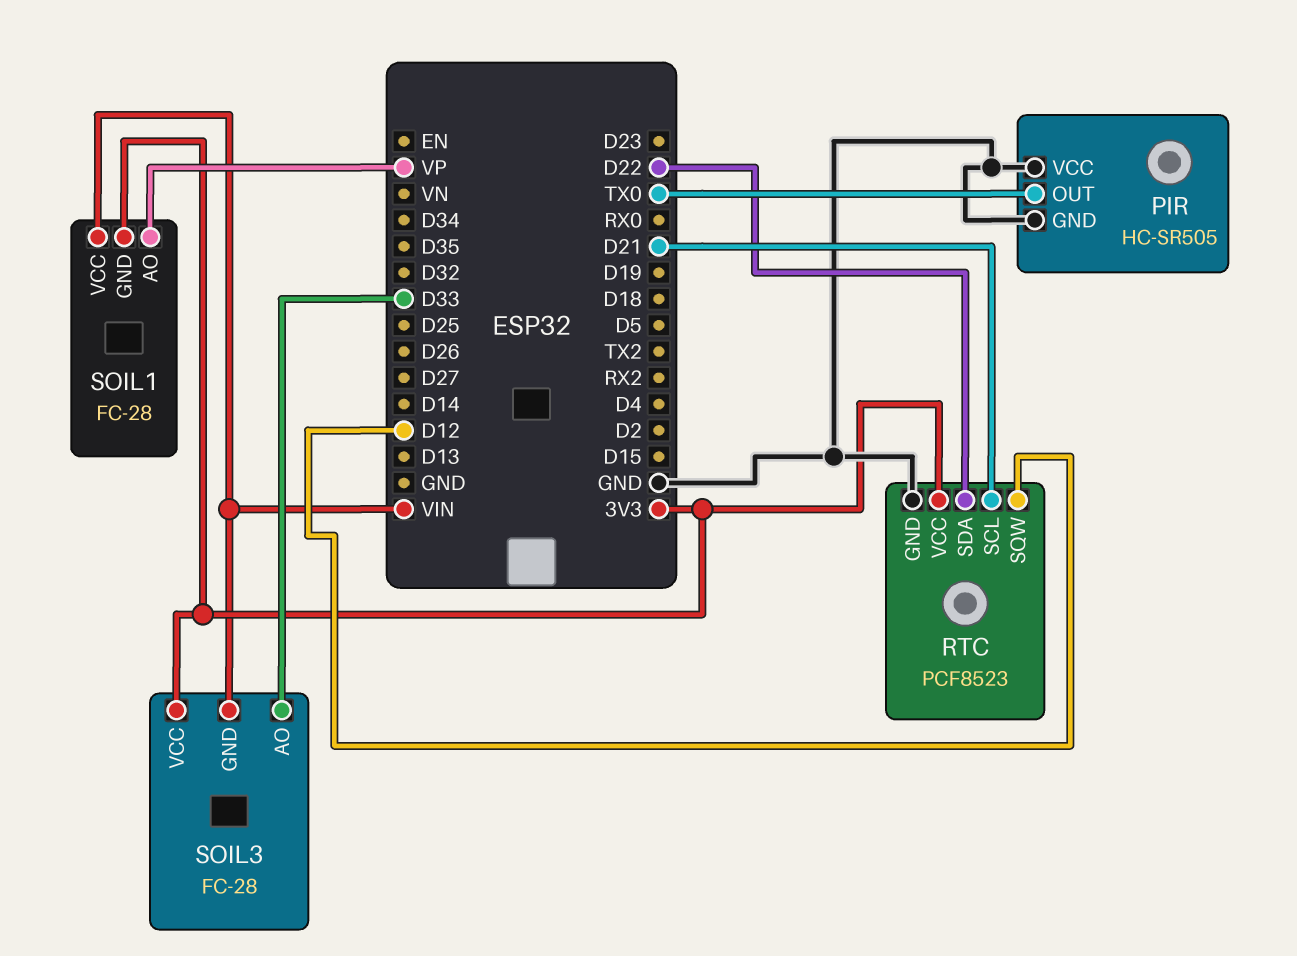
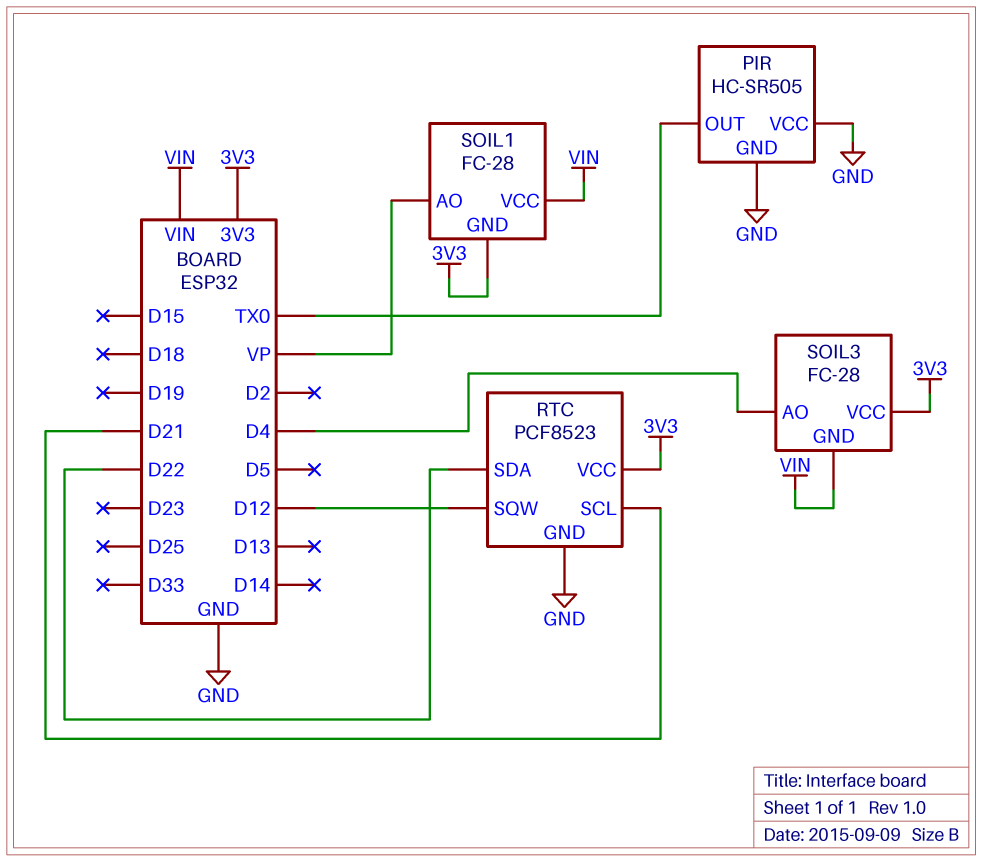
SOIL3 pin AO: D33 -> D4

